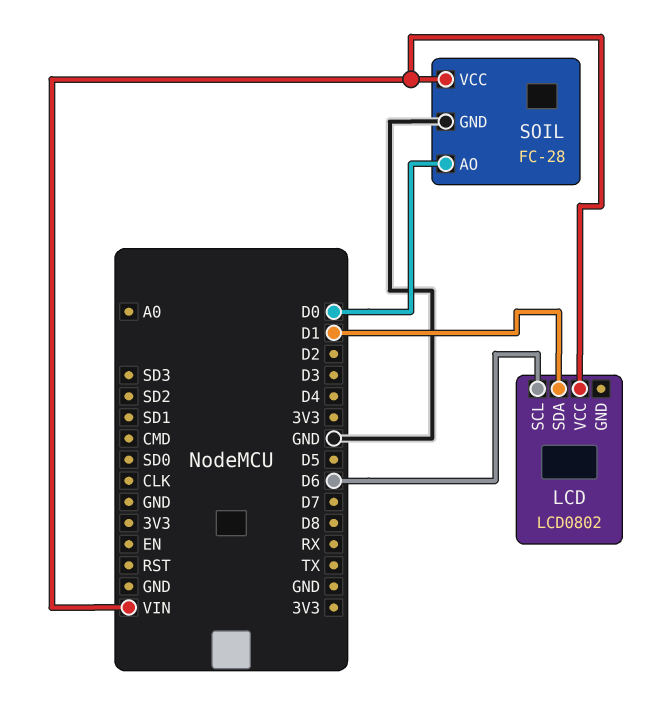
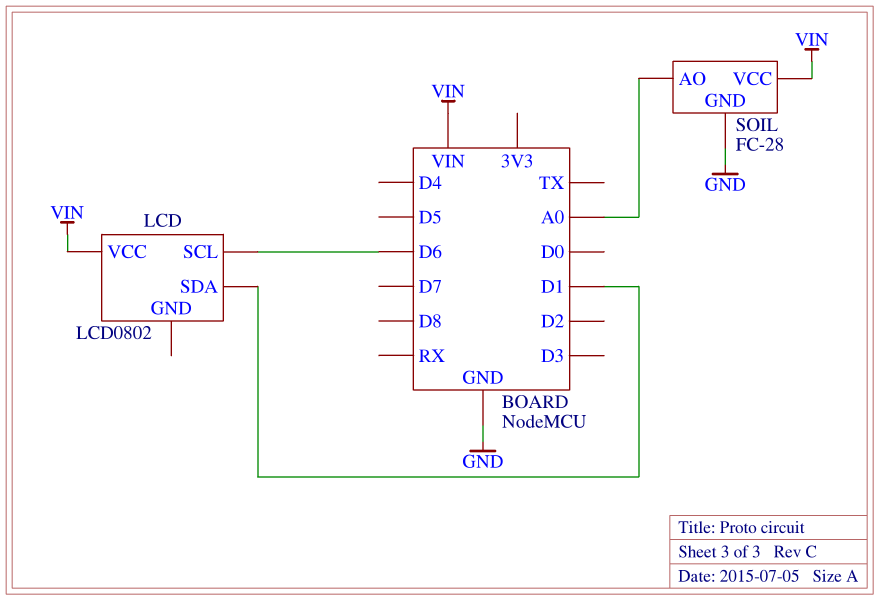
SOIL pin AO: D0 -> A0

